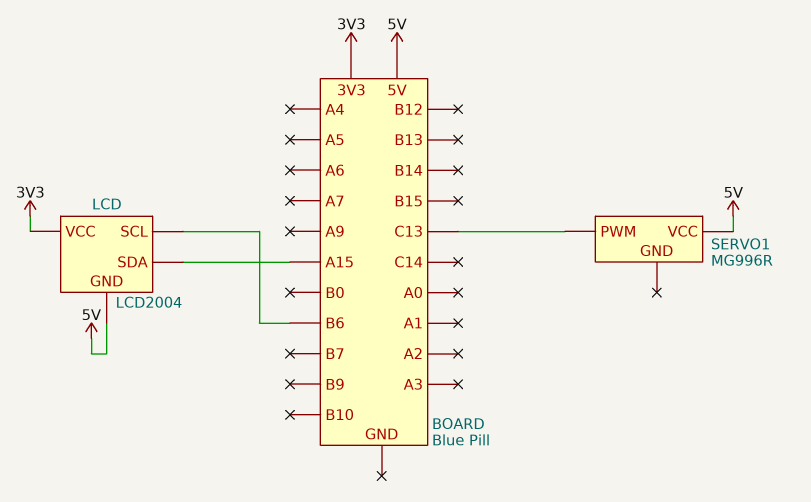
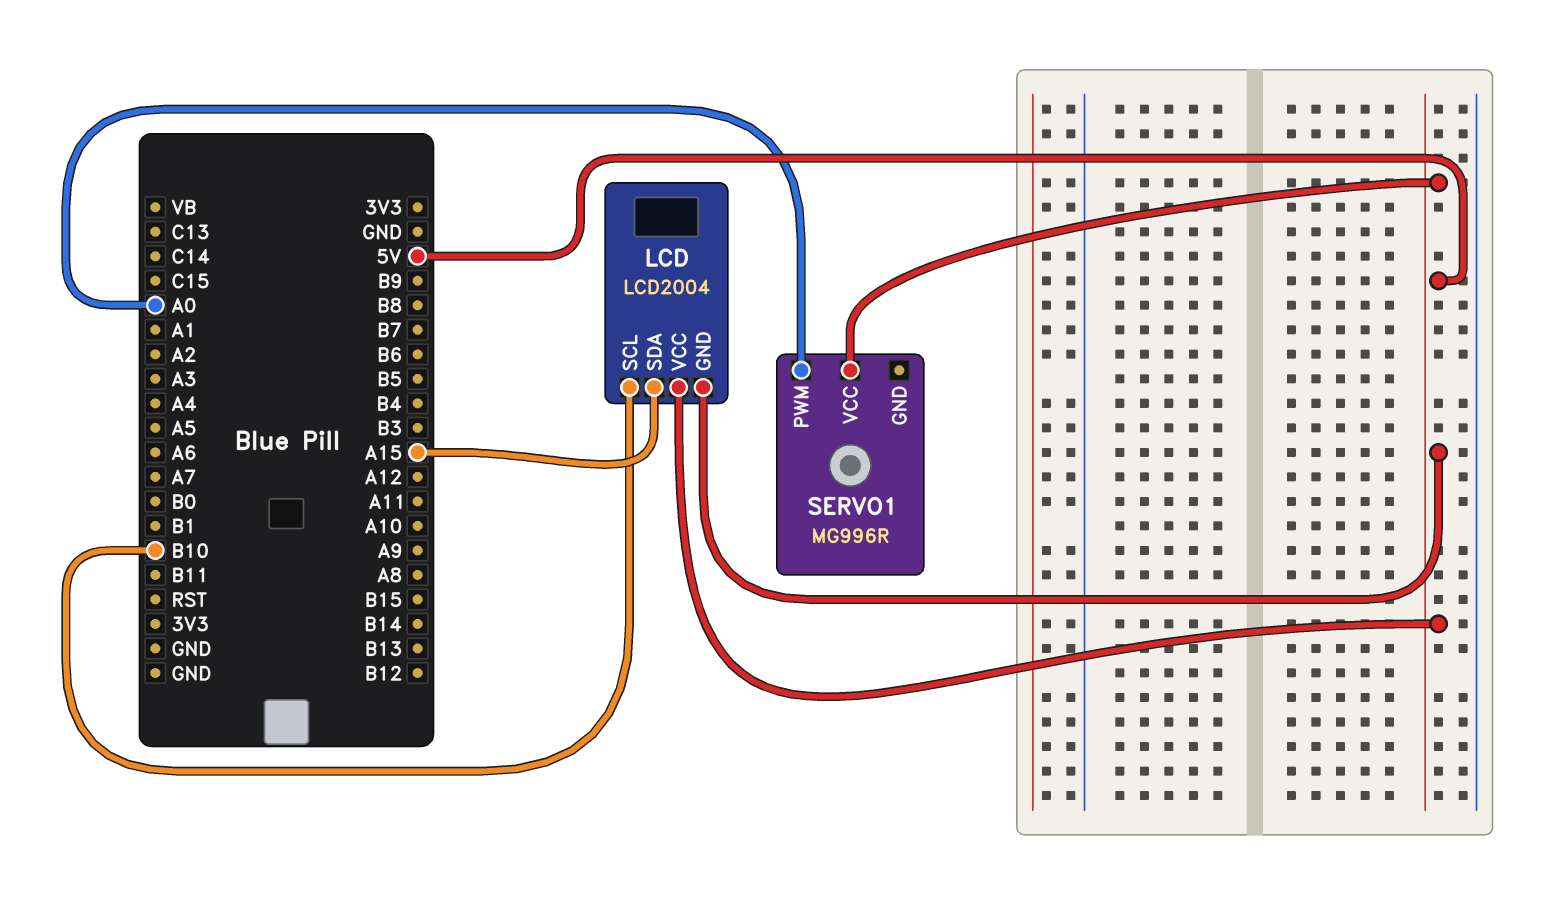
LCD pin SCL: B6 -> B10
LCD pin VCC: 3V3 -> 5V
SERVO1 pin PWM: C13 -> A0

